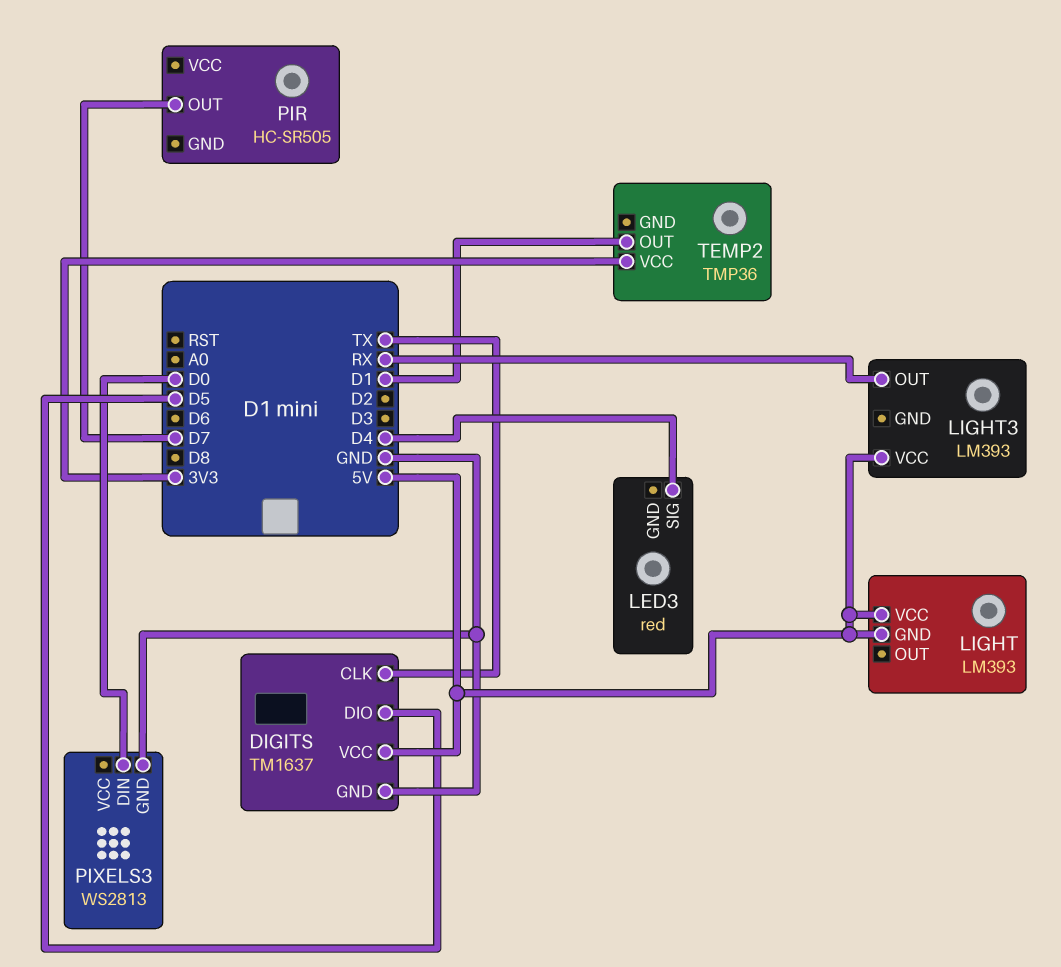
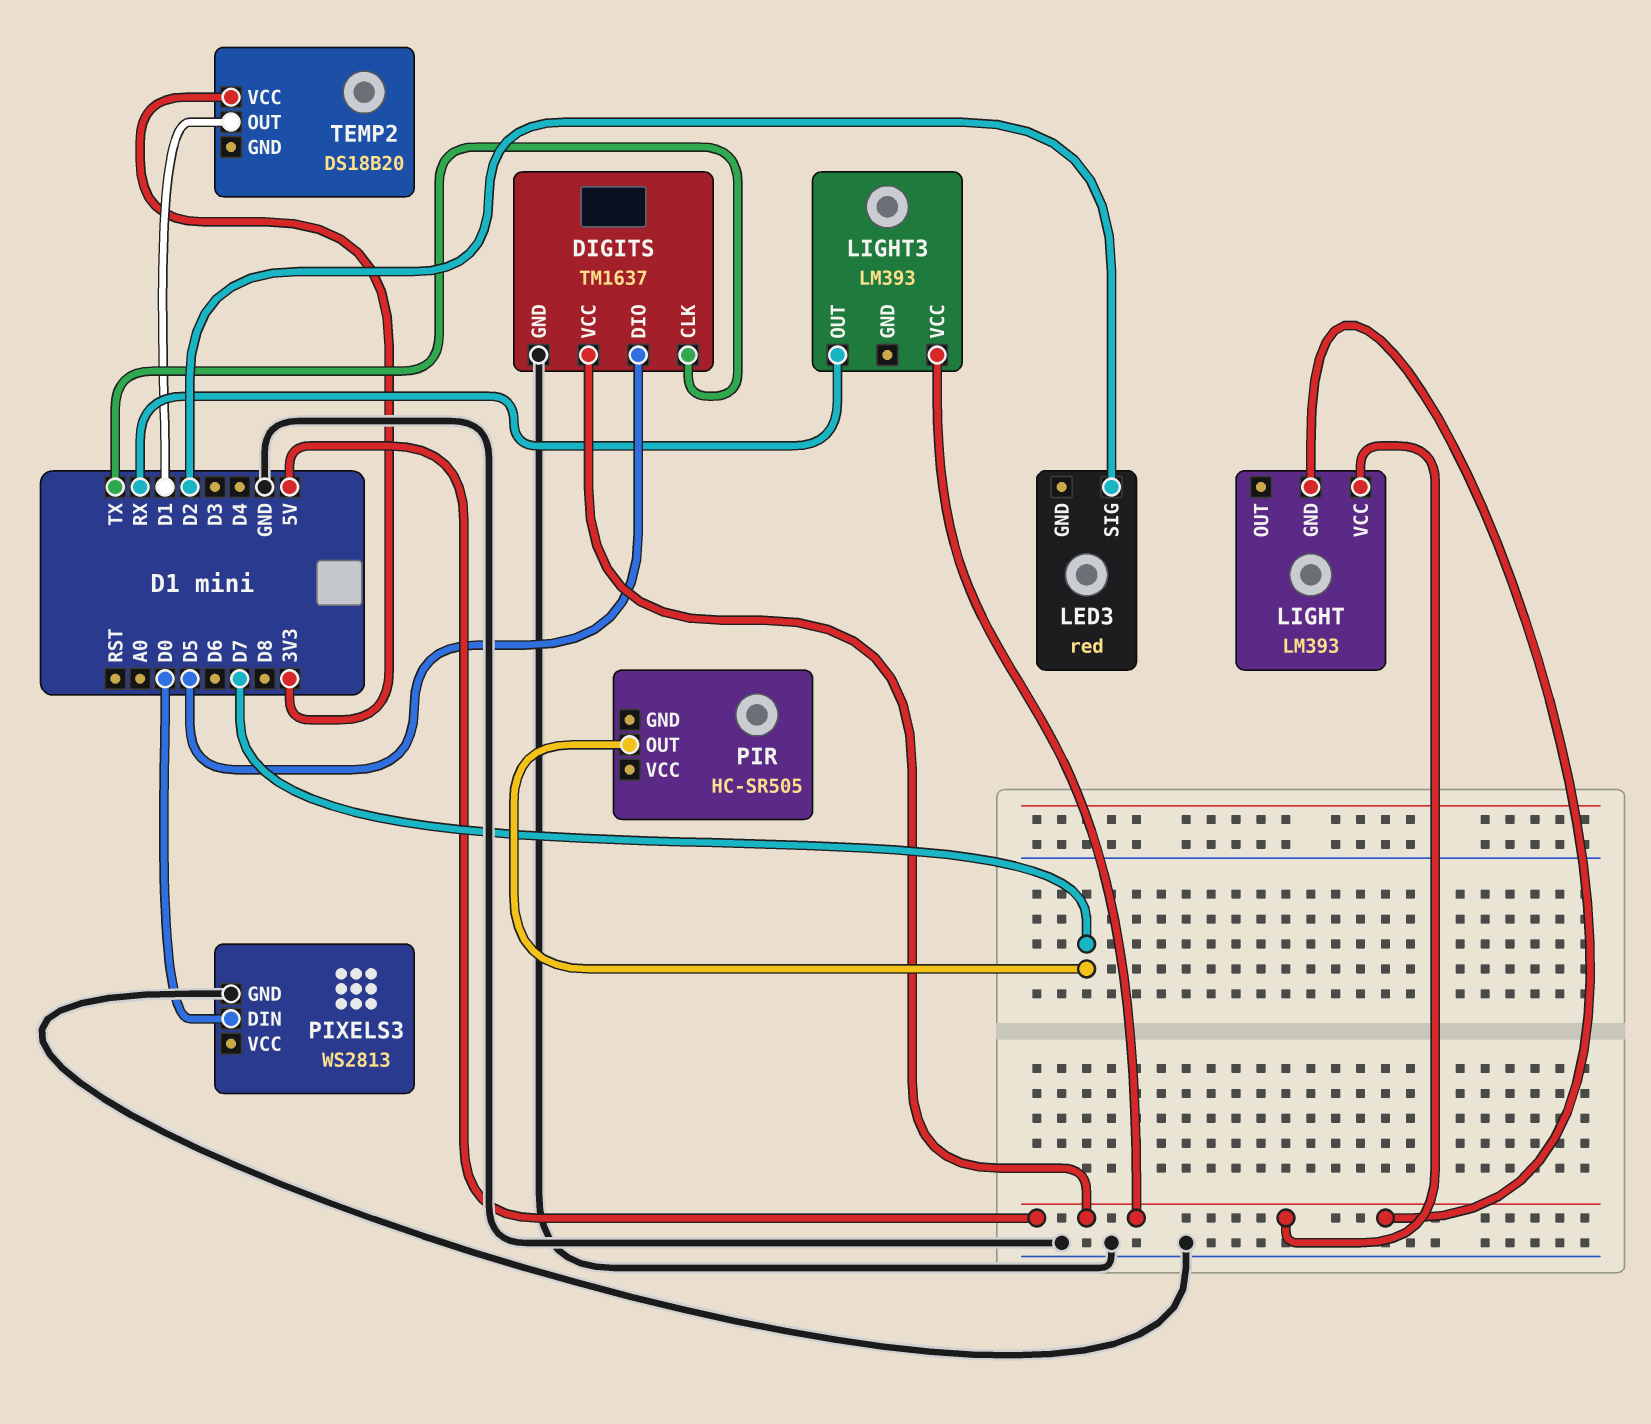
LED3 pin SIG: D4 -> D2
TEMP2: TMP36 -> DS18B20

